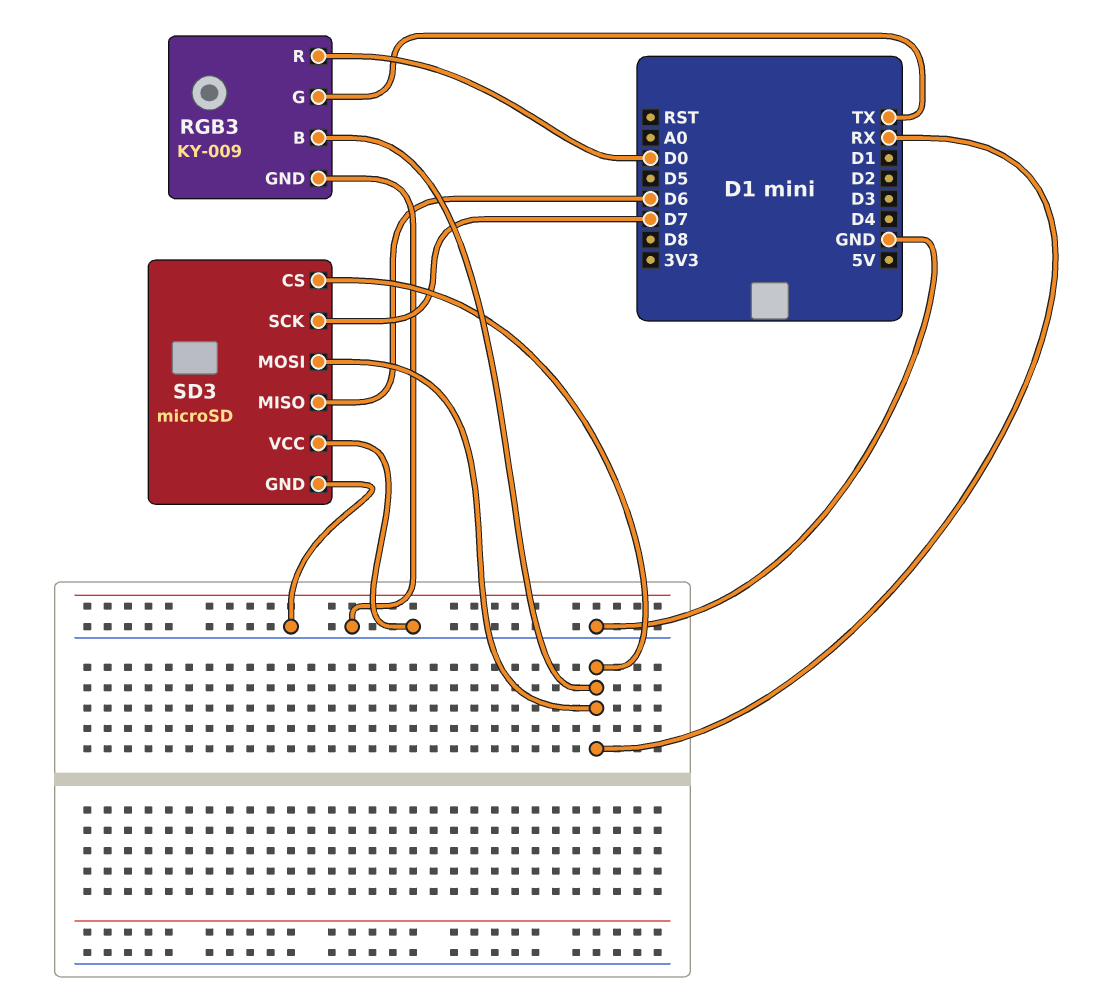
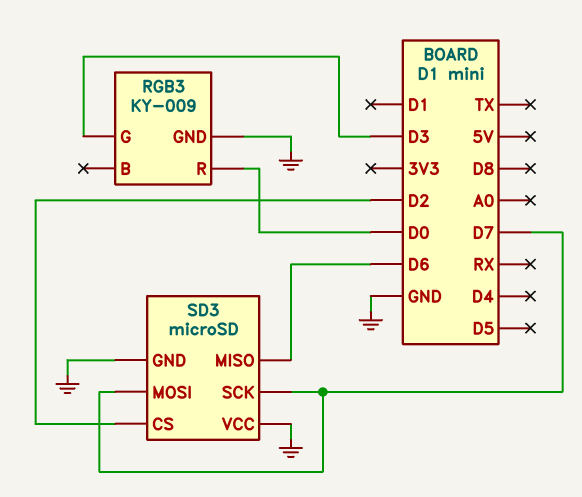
RGB3 pin B: RX -> none
RGB3 pin G: TX -> D3
SD3 pin CS: RX -> D2
SD3 pin MOSI: RX -> D7

